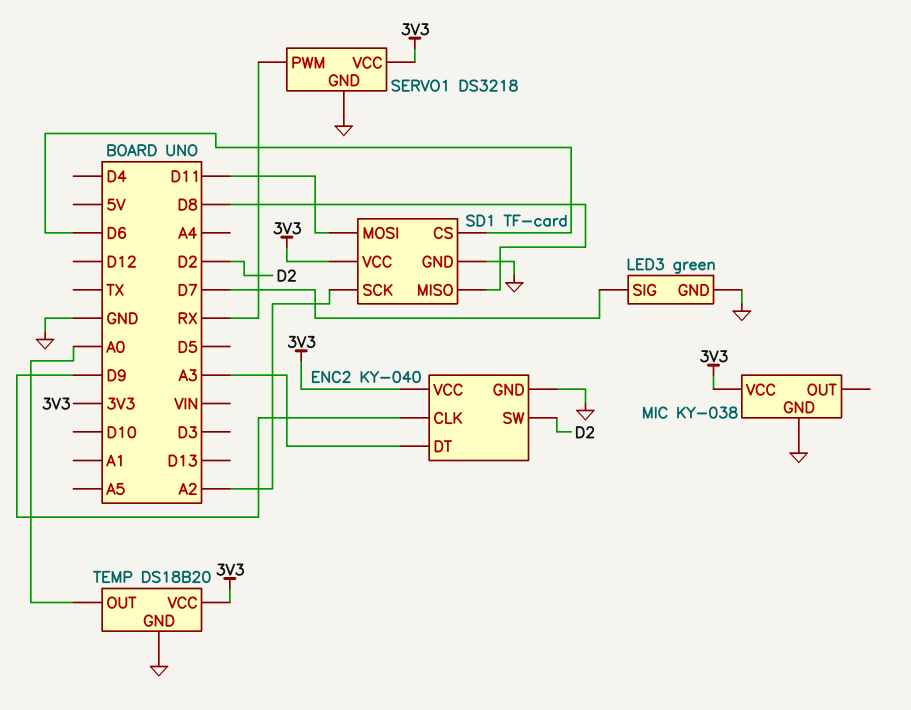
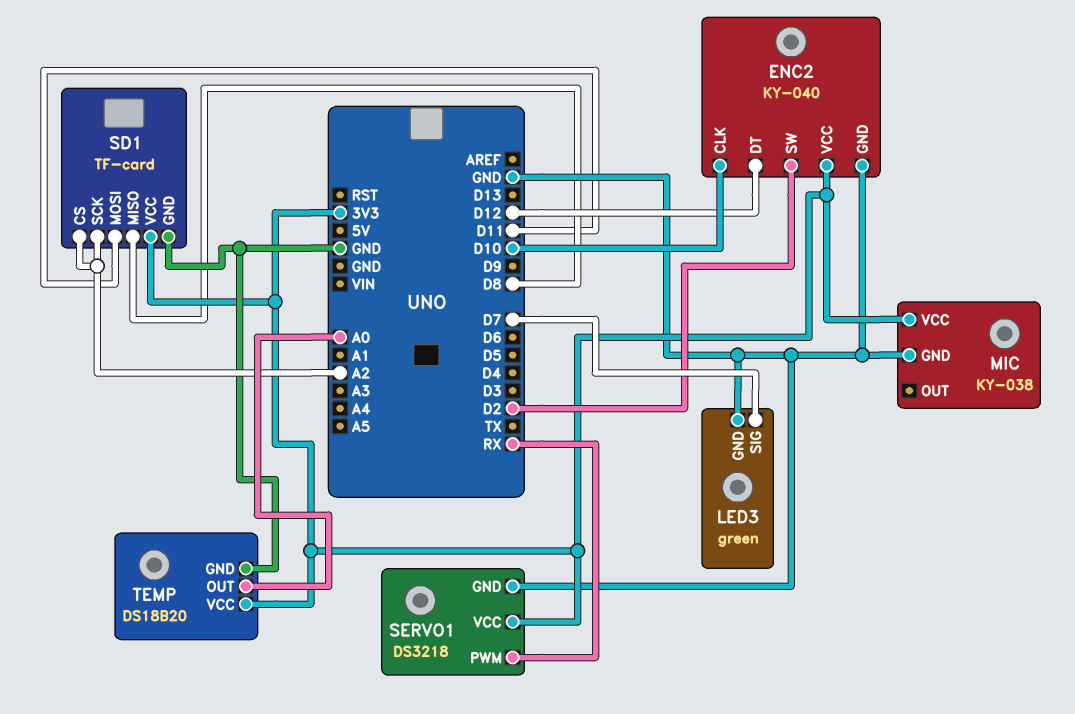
ENC2 pin CLK: D9 -> D10
ENC2 pin DT: A3 -> D12
SD1 pin CS: D6 -> A2

